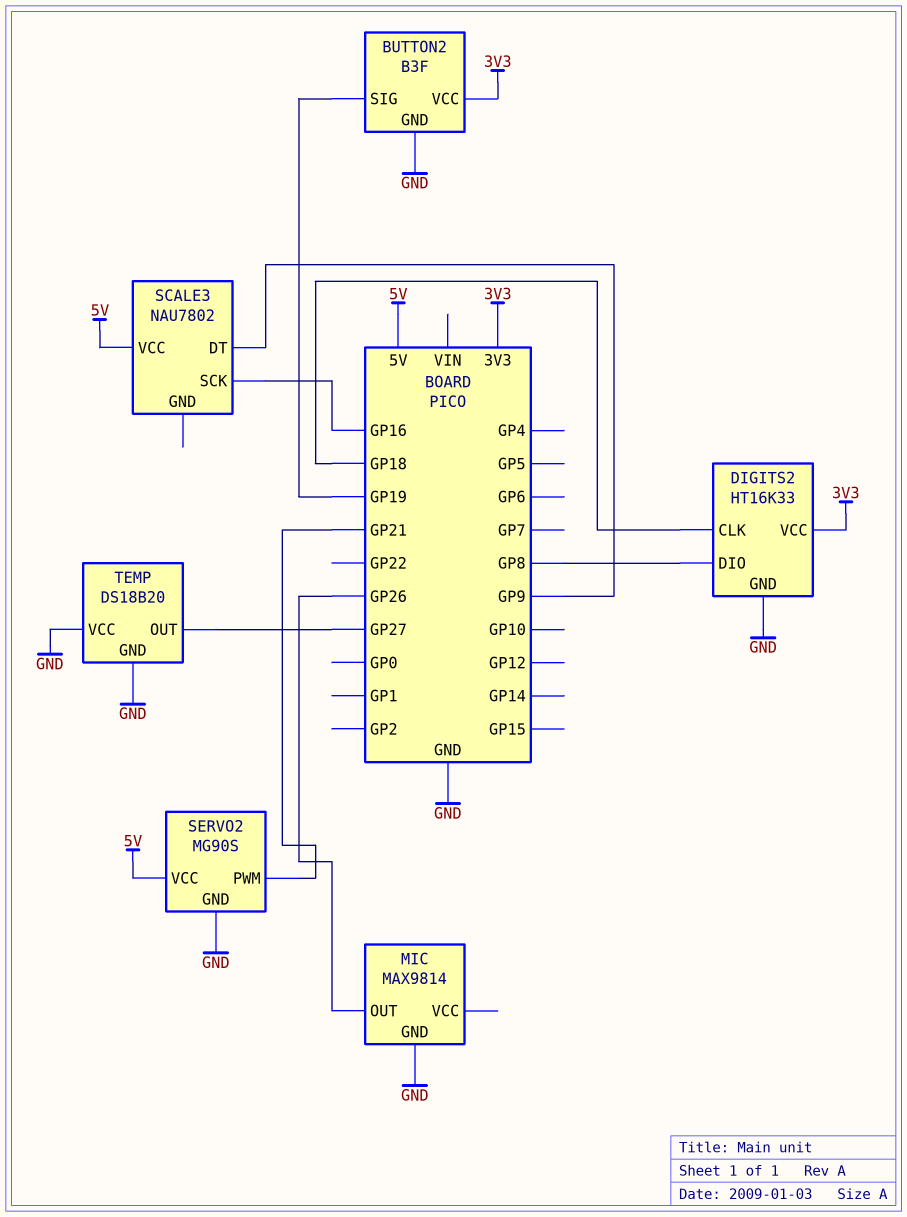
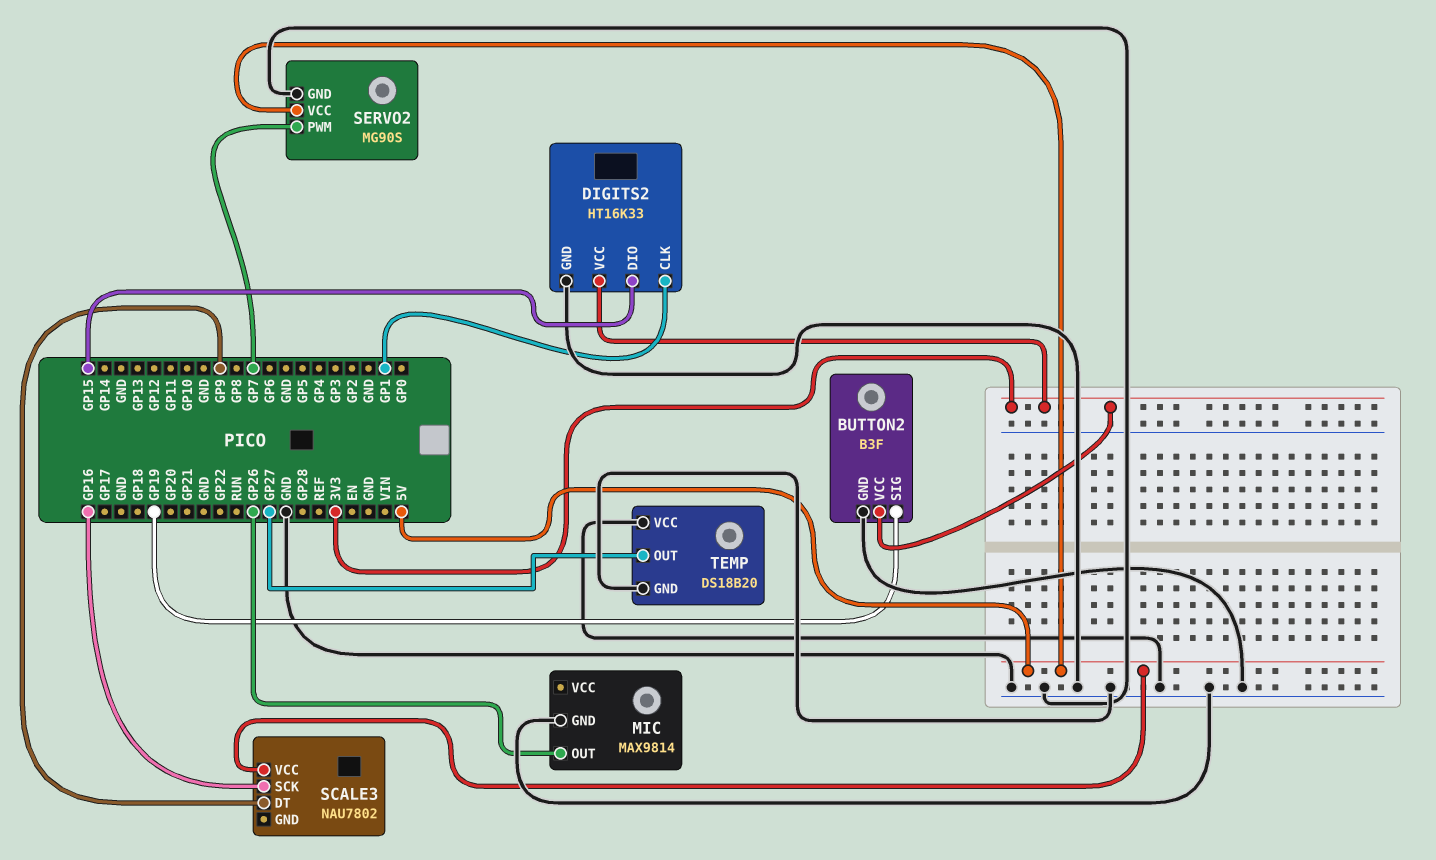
DIGITS2 pin CLK: GP18 -> GP1
DIGITS2 pin DIO: GP8 -> GP15
SERVO2 pin PWM: GP21 -> GP7

